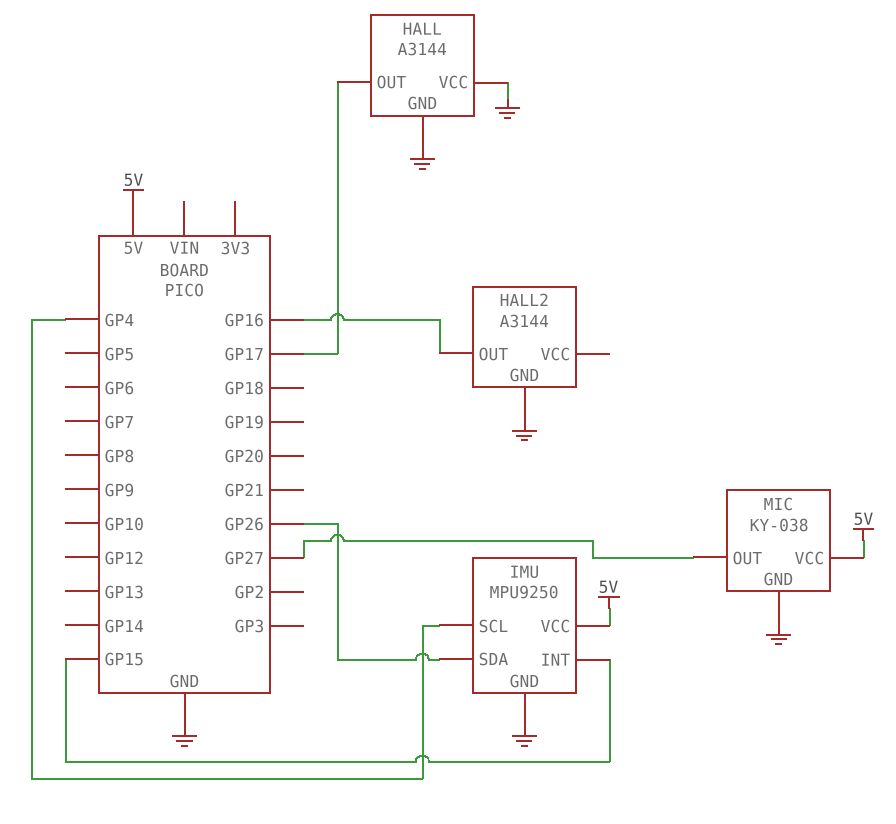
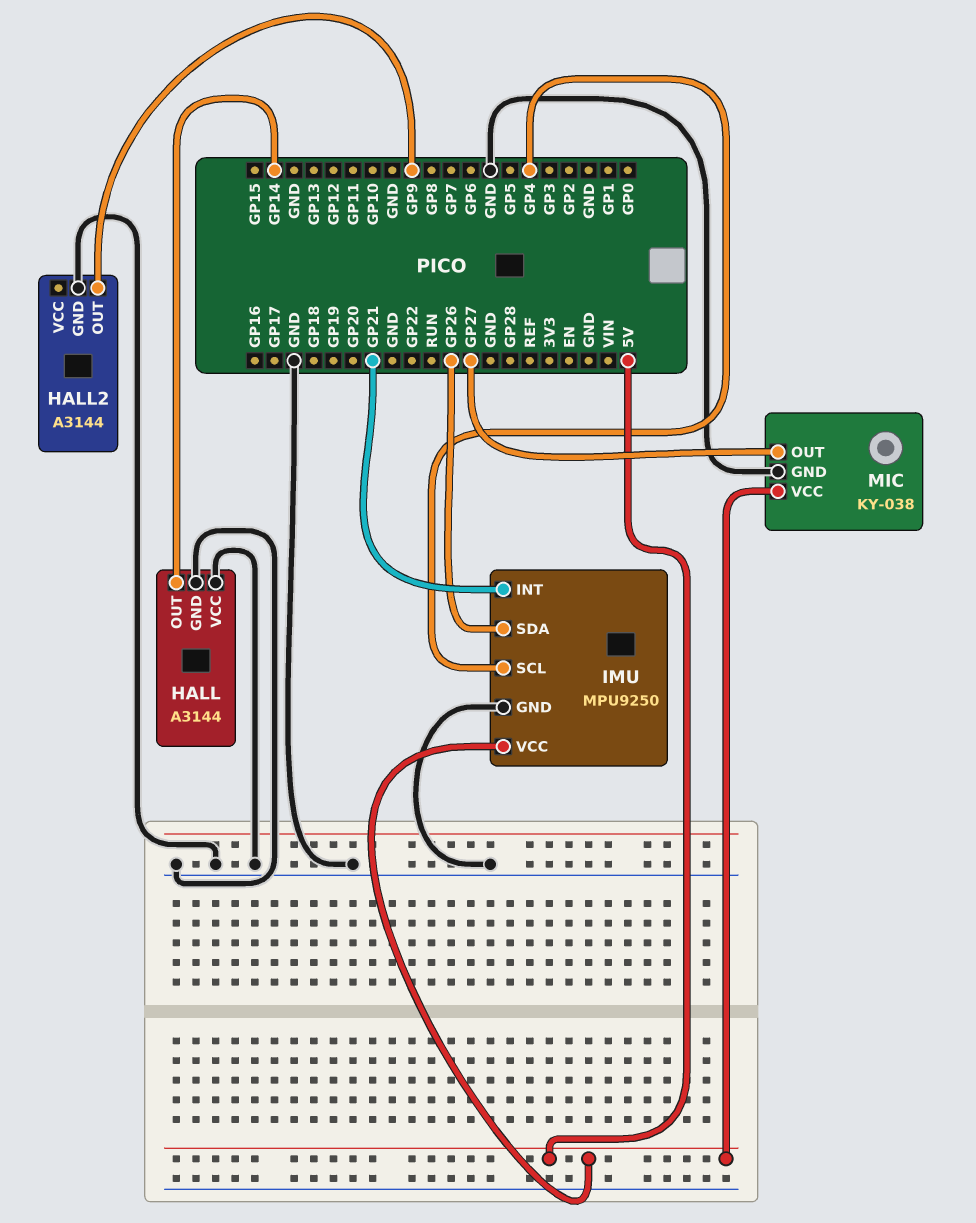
HALL pin OUT: GP17 -> GP14
HALL2 pin OUT: GP16 -> GP9
IMU pin INT: GP15 -> GP21

